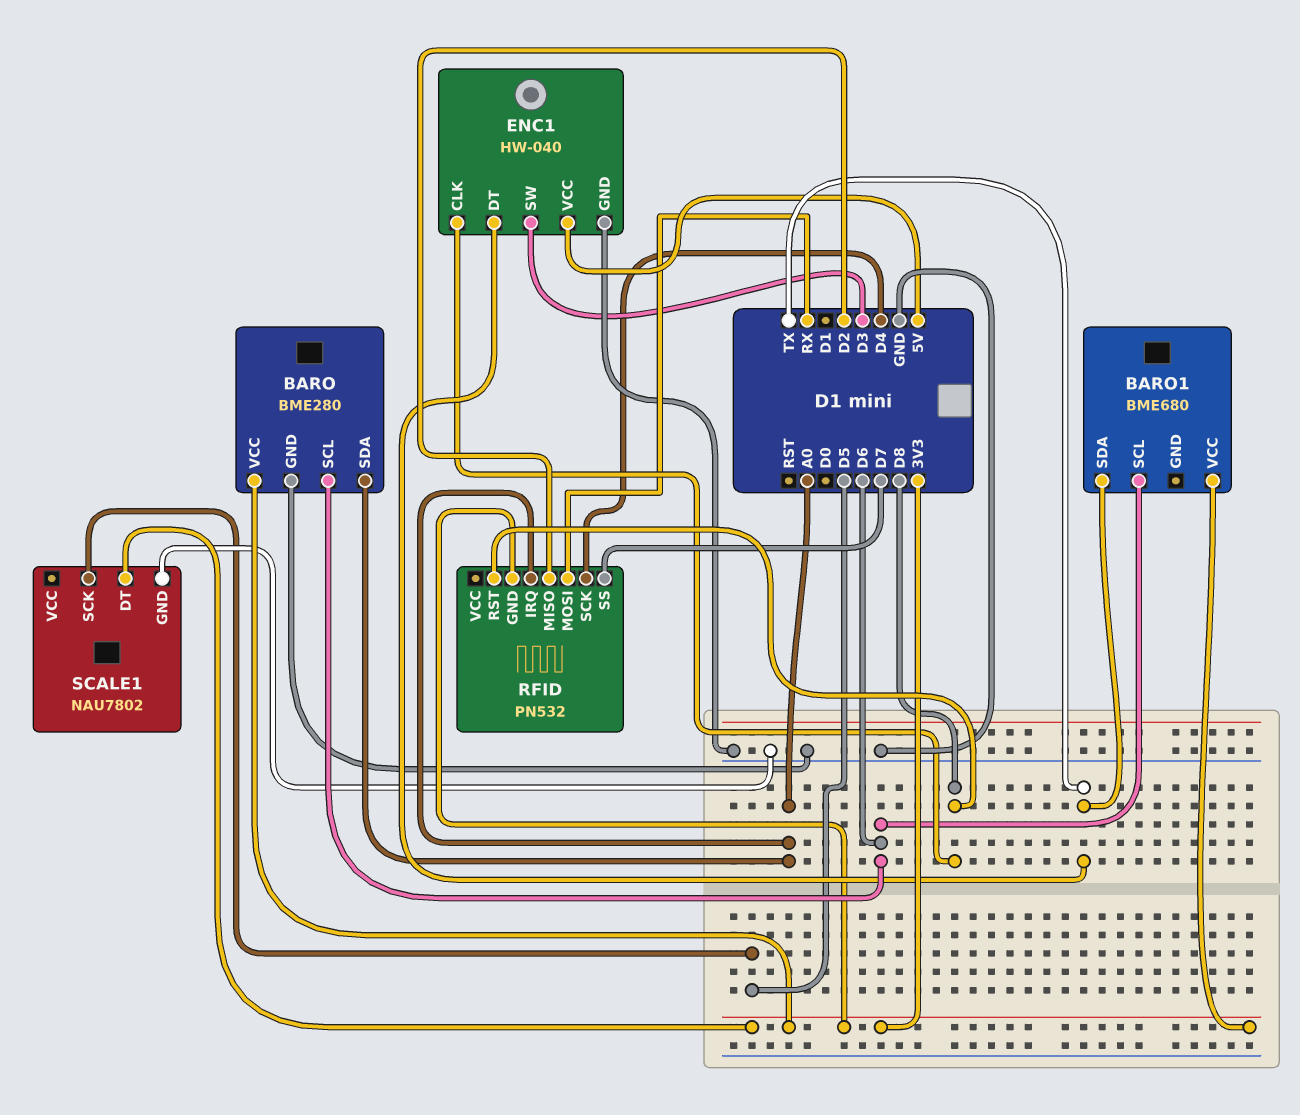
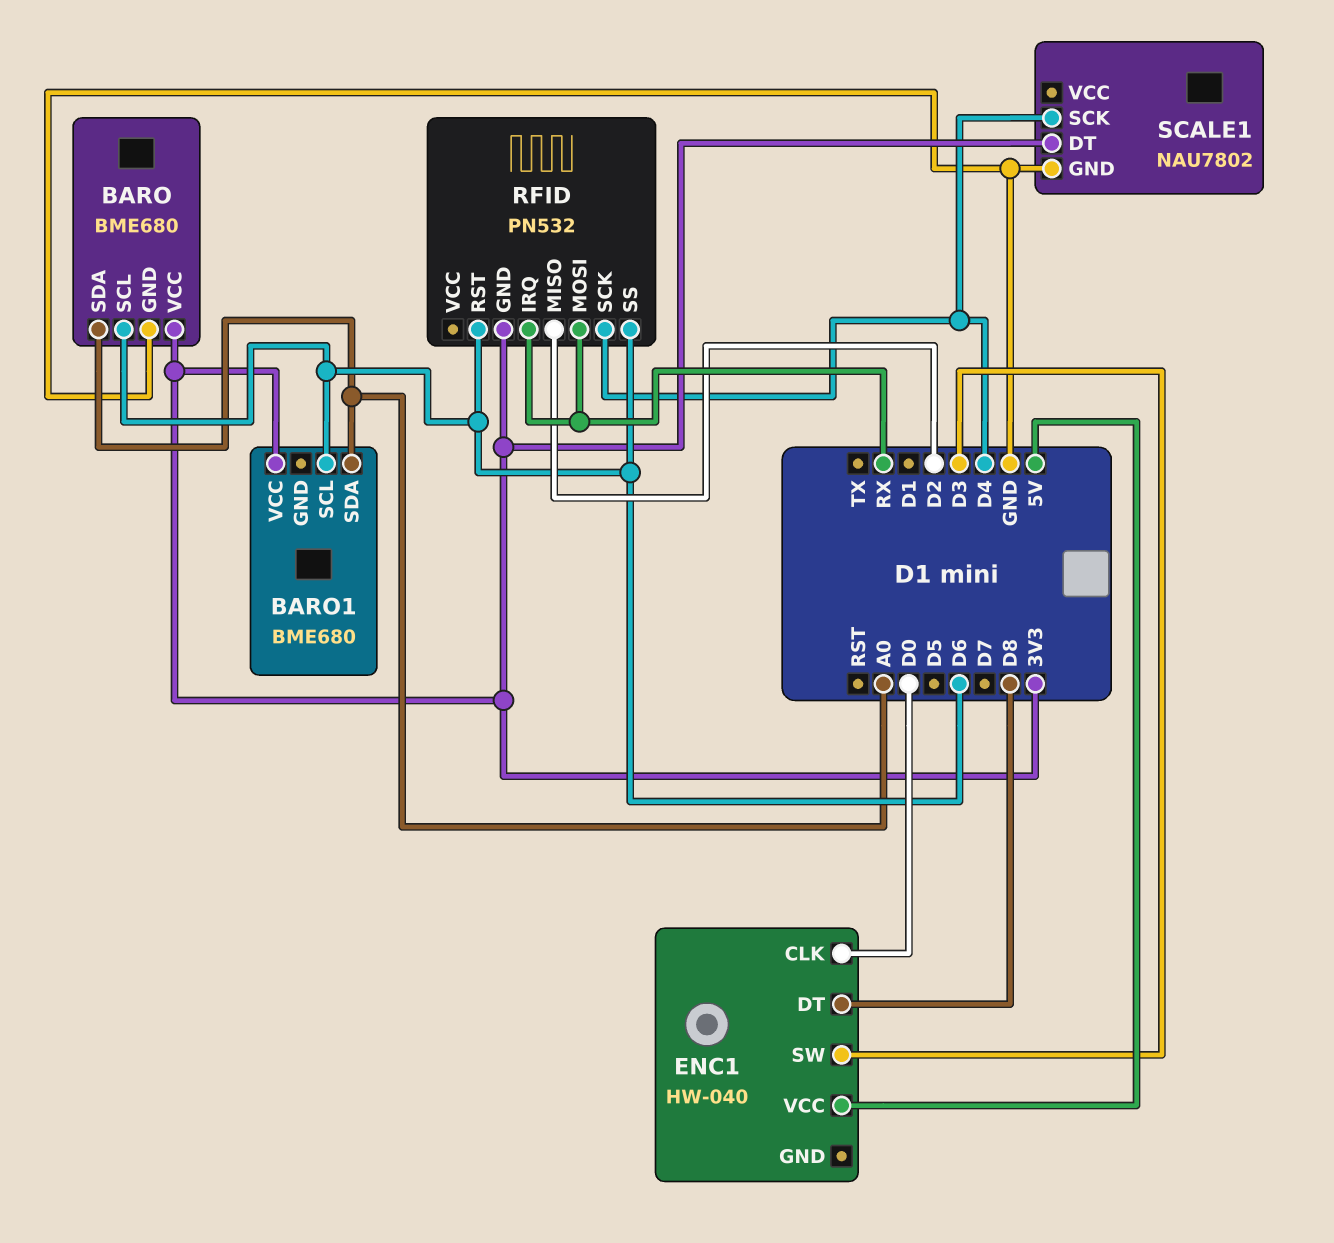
BARO: BME280 -> BME680
BARO1 pin SDA: TX -> A0
ENC1 pin CLK: D8 -> D0
ENC1 pin DT: TX -> D8
ENC1 pin GND: GND -> none
RFID pin IRQ: A0 -> RX
RFID pin RST: D8 -> D6
RFID pin SS: D7 -> D6
SCALE1 pin SCK: D5 -> D4

